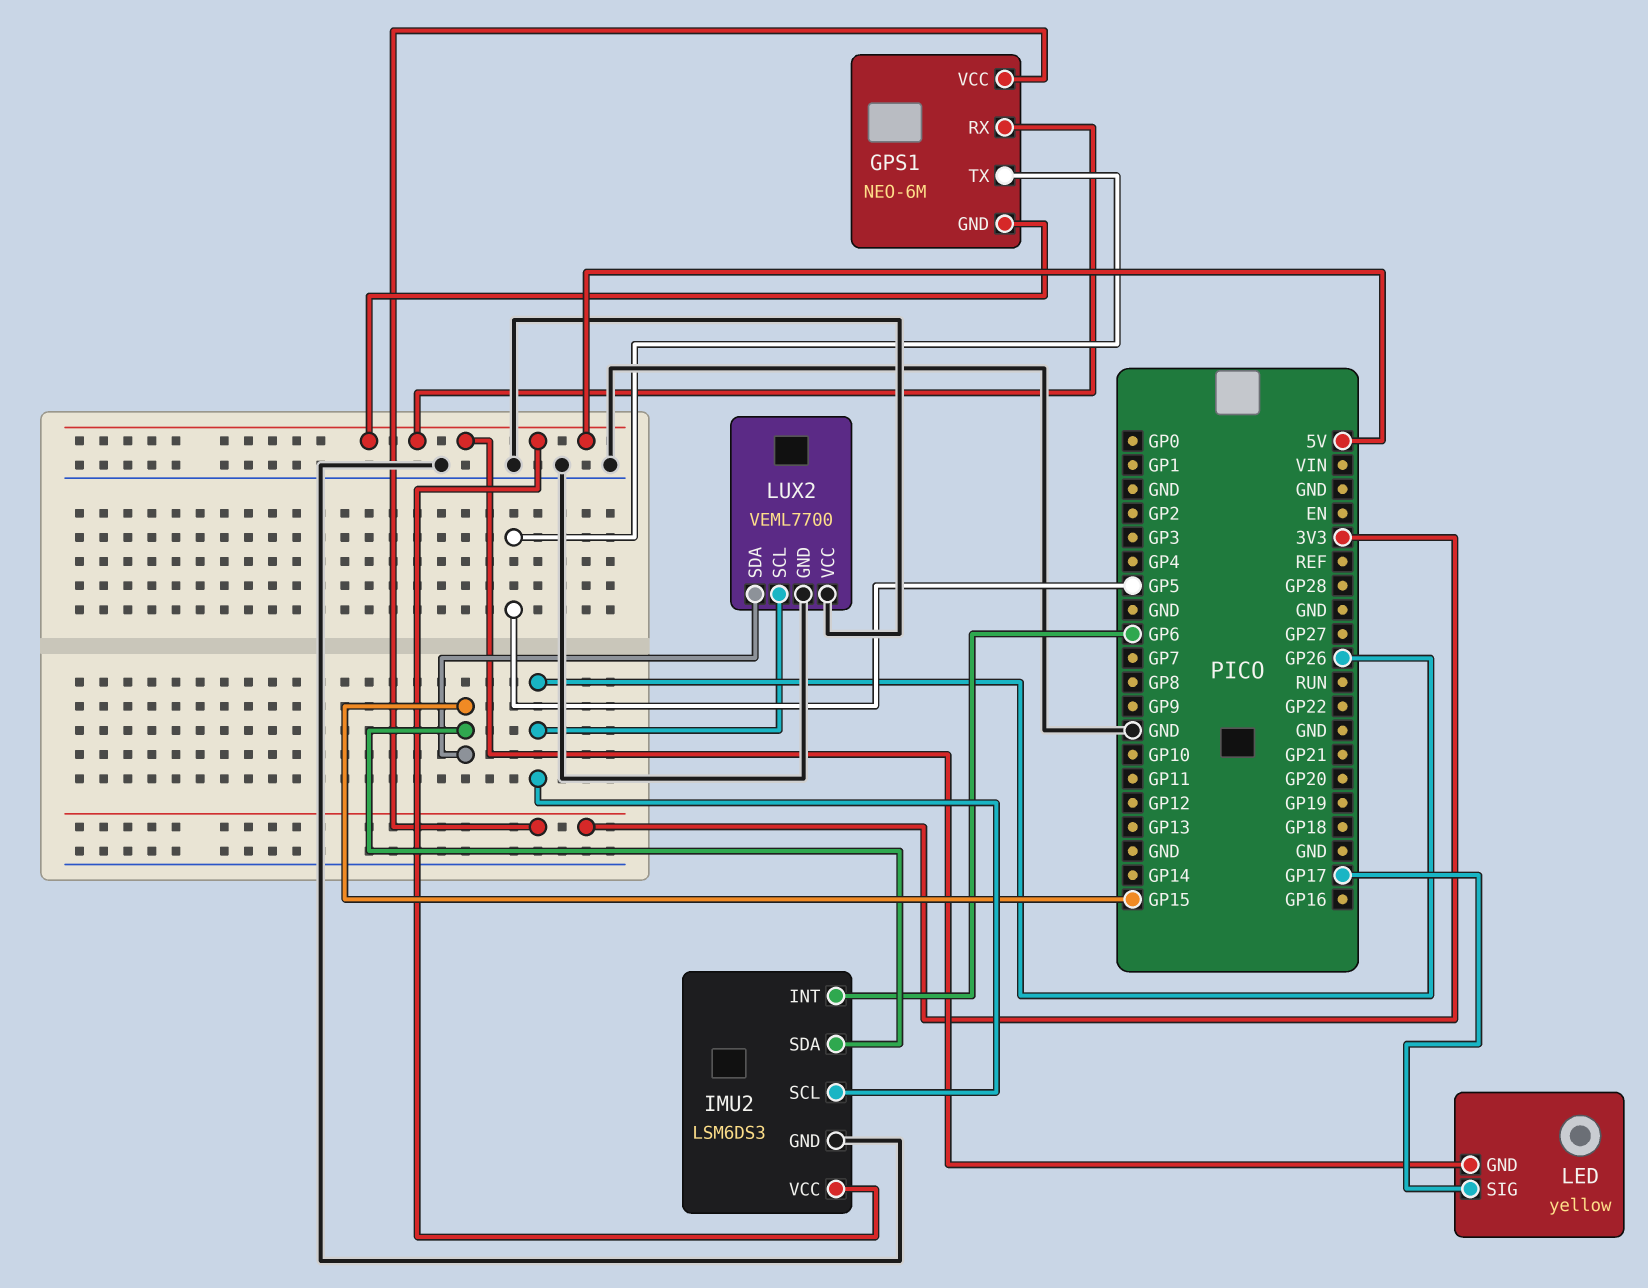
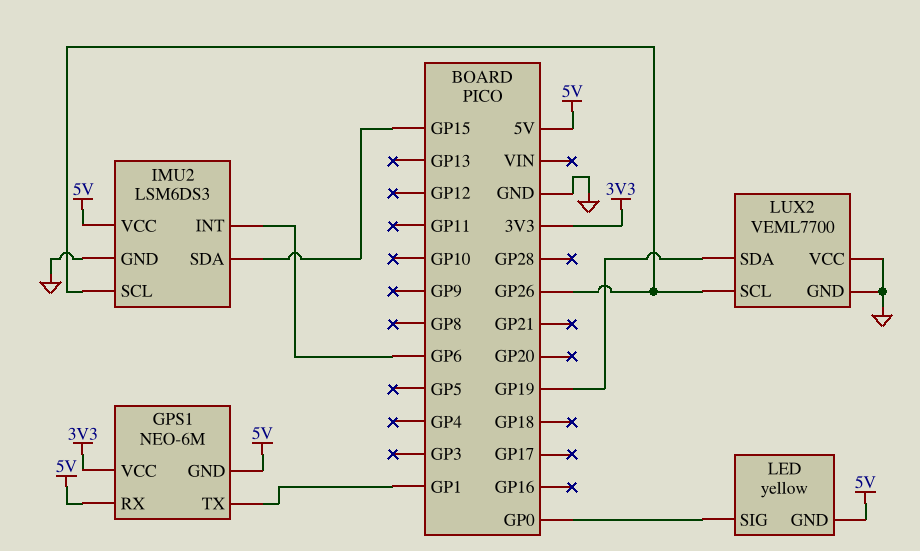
GPS1 pin TX: GP5 -> GP1
LED pin SIG: GP17 -> GP0
LUX2 pin SDA: GP15 -> GP19

